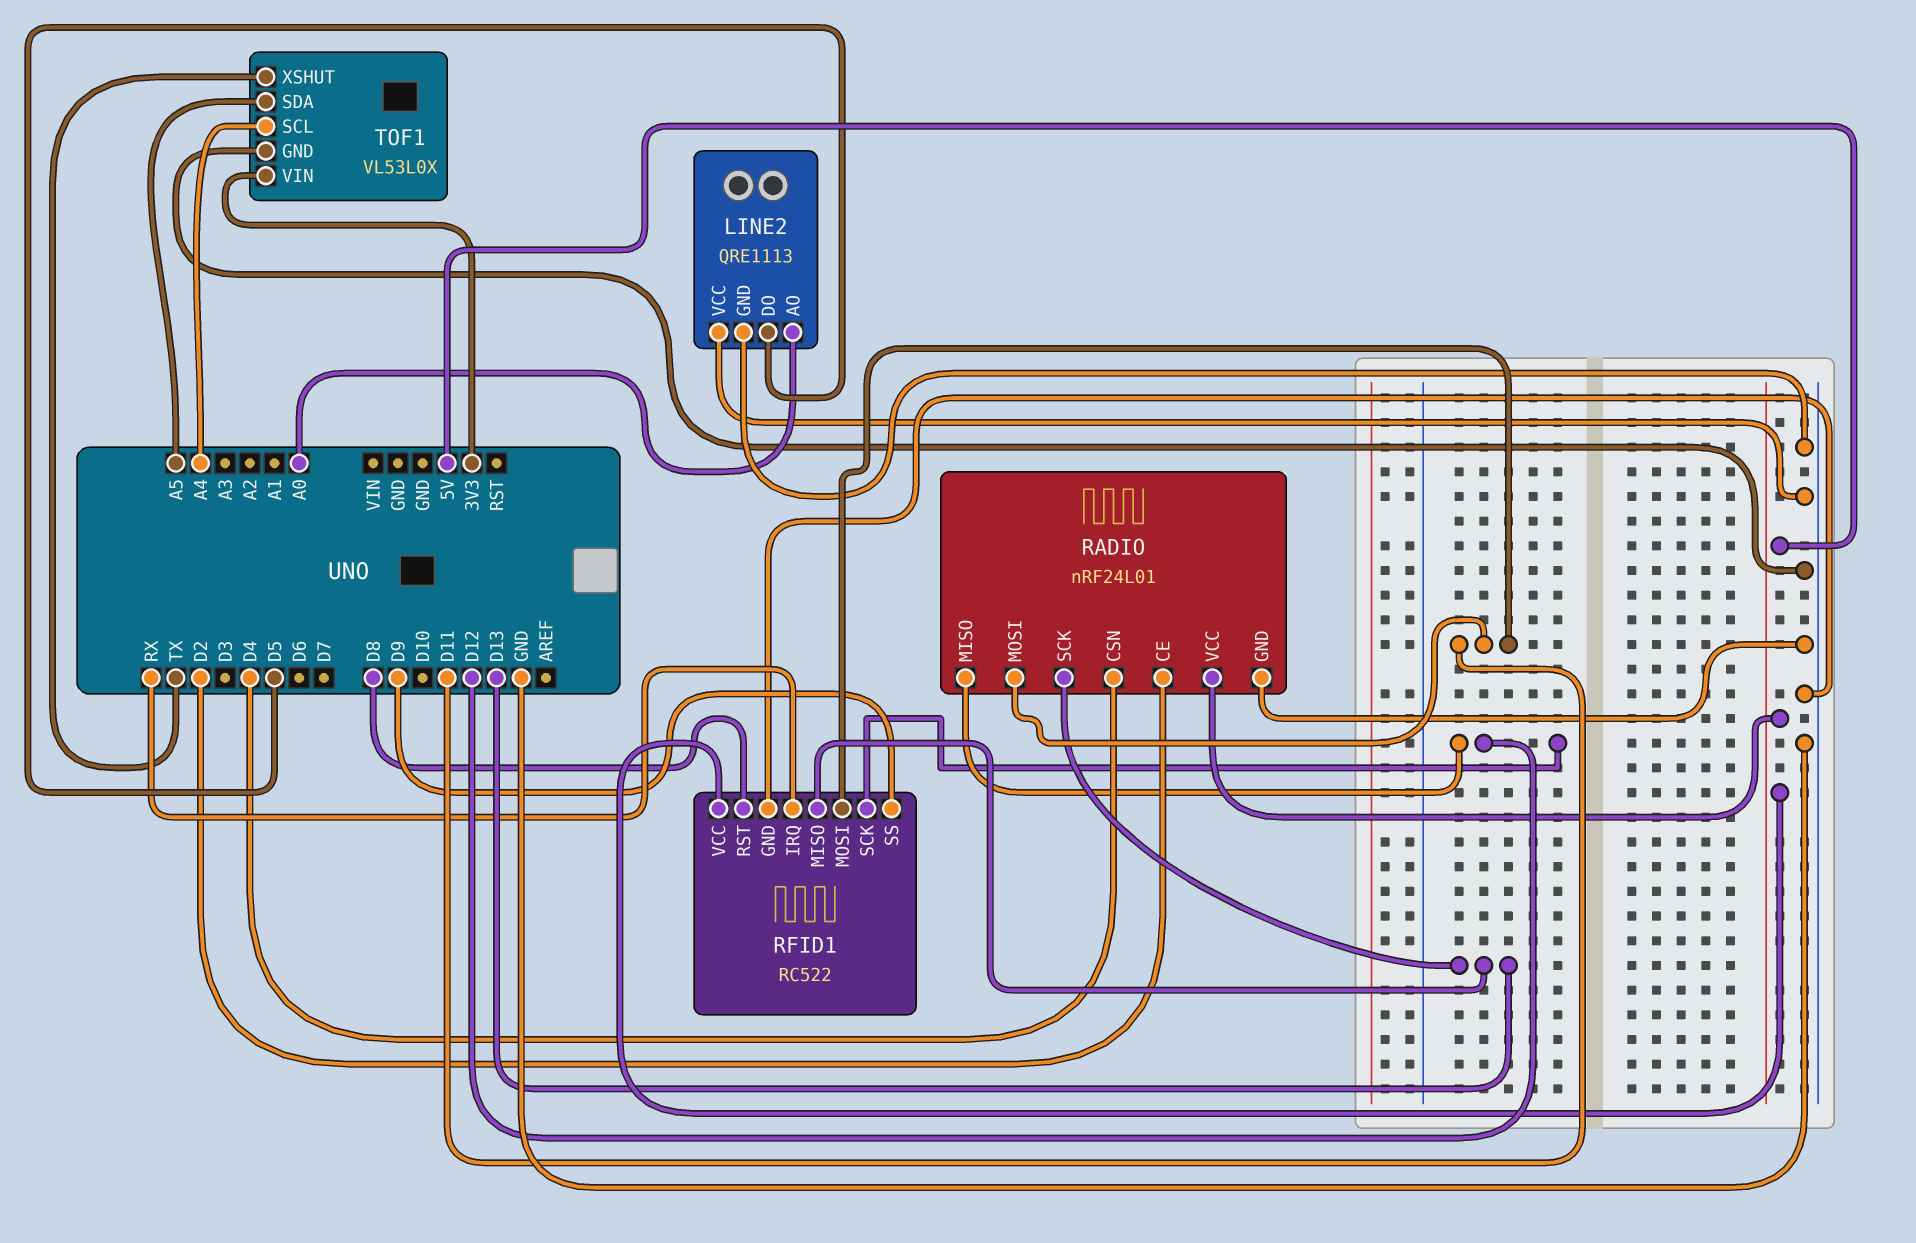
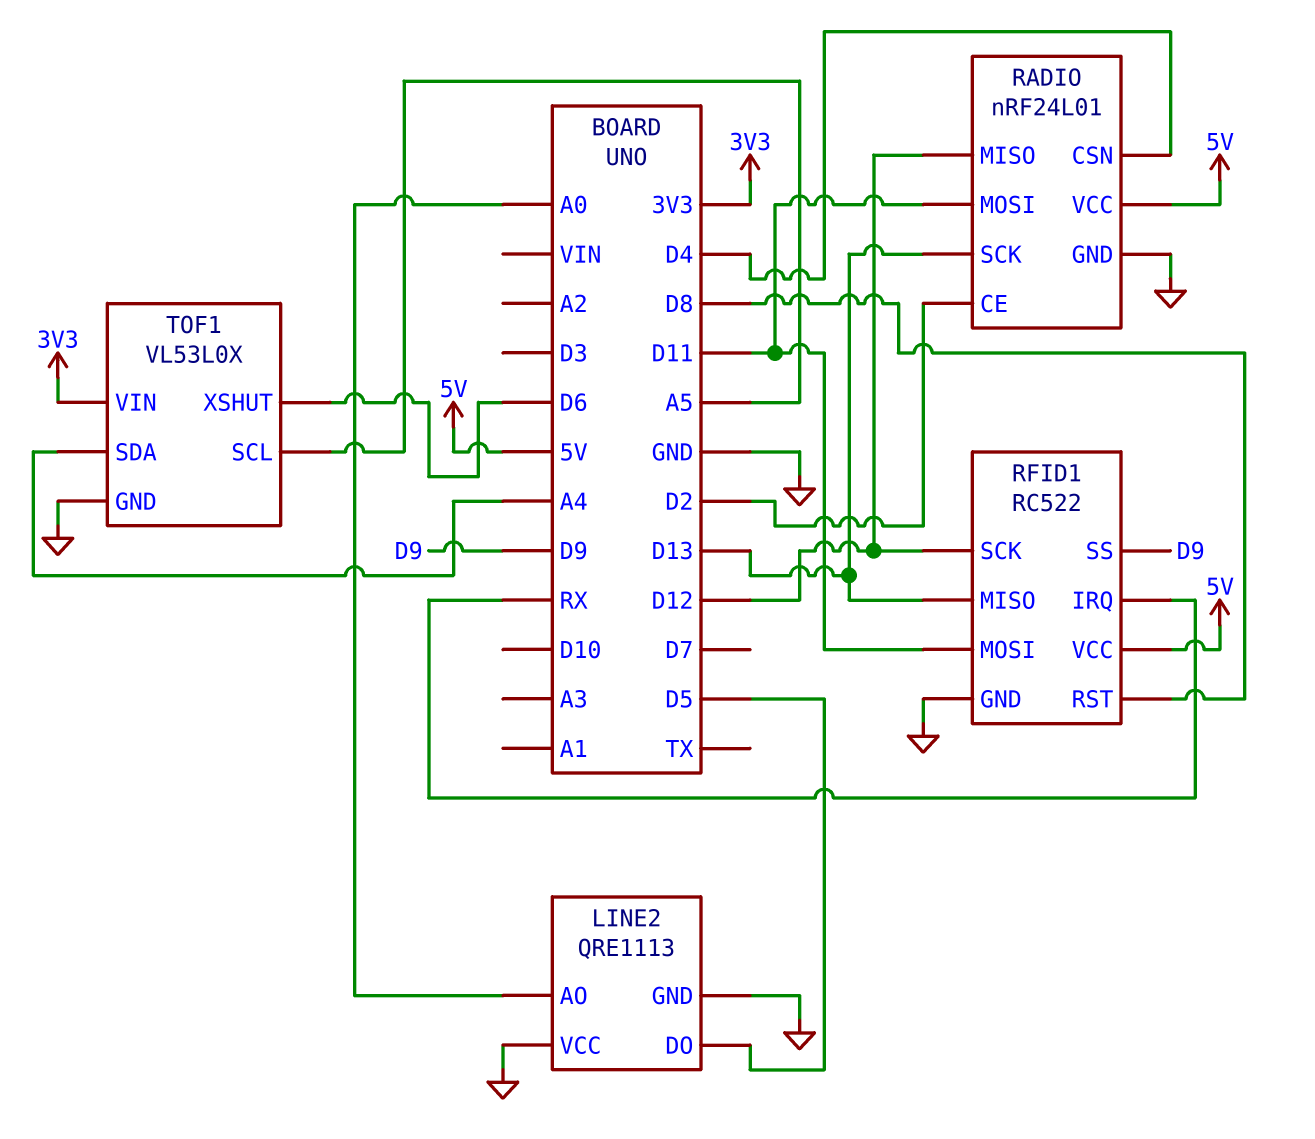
TOF1 pin SCL: A4 -> A5
TOF1 pin SDA: A5 -> A4
TOF1 pin XSHUT: TX -> D6

